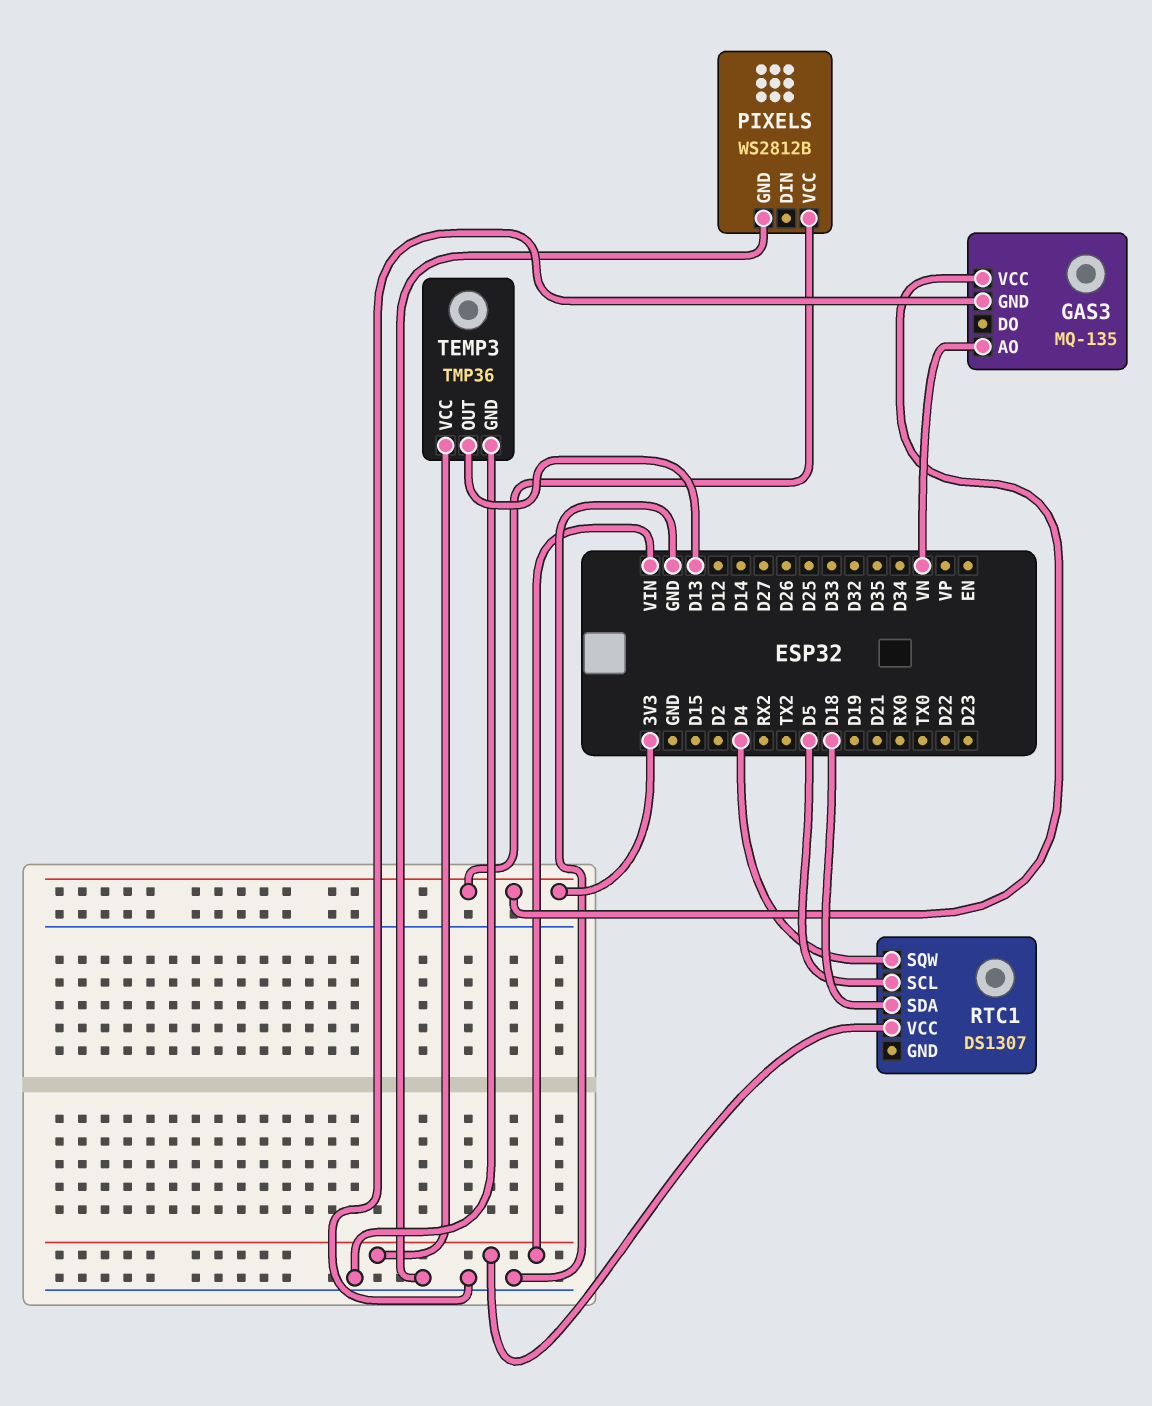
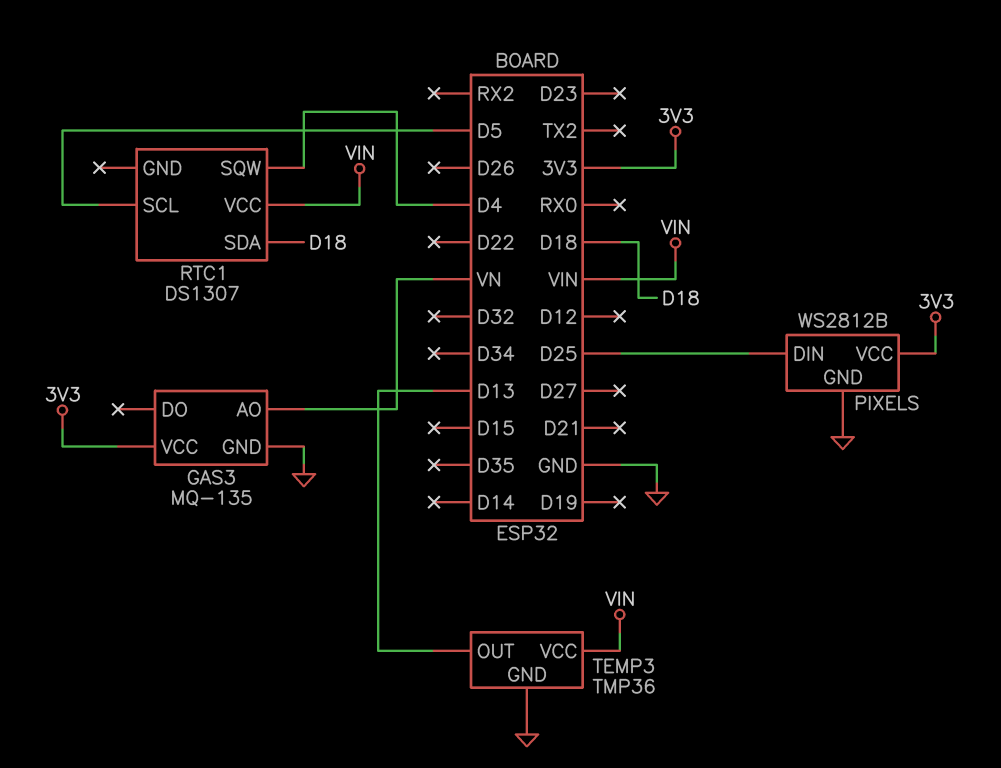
PIXELS pin DIN: none -> D25

